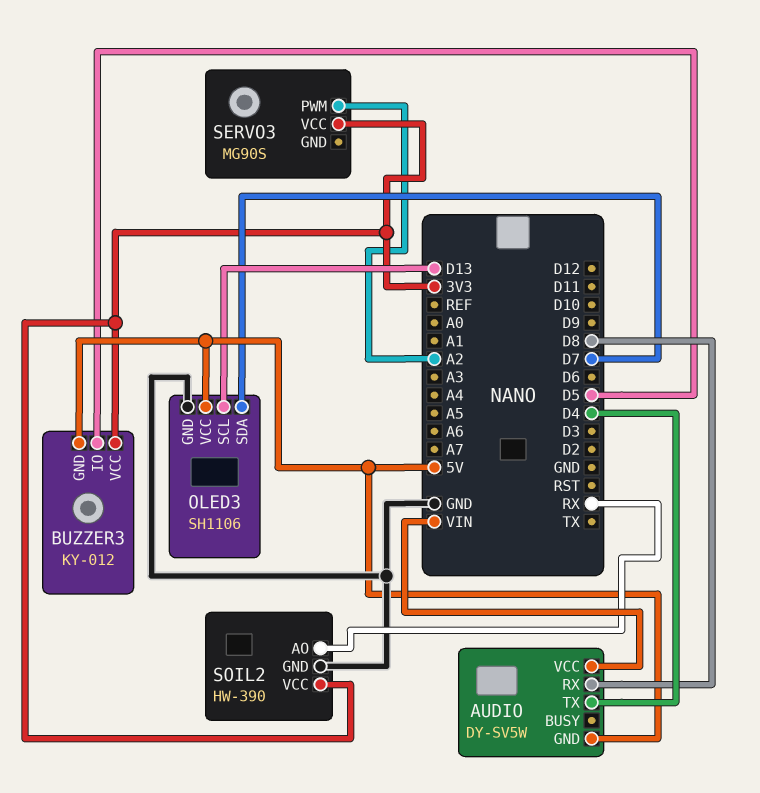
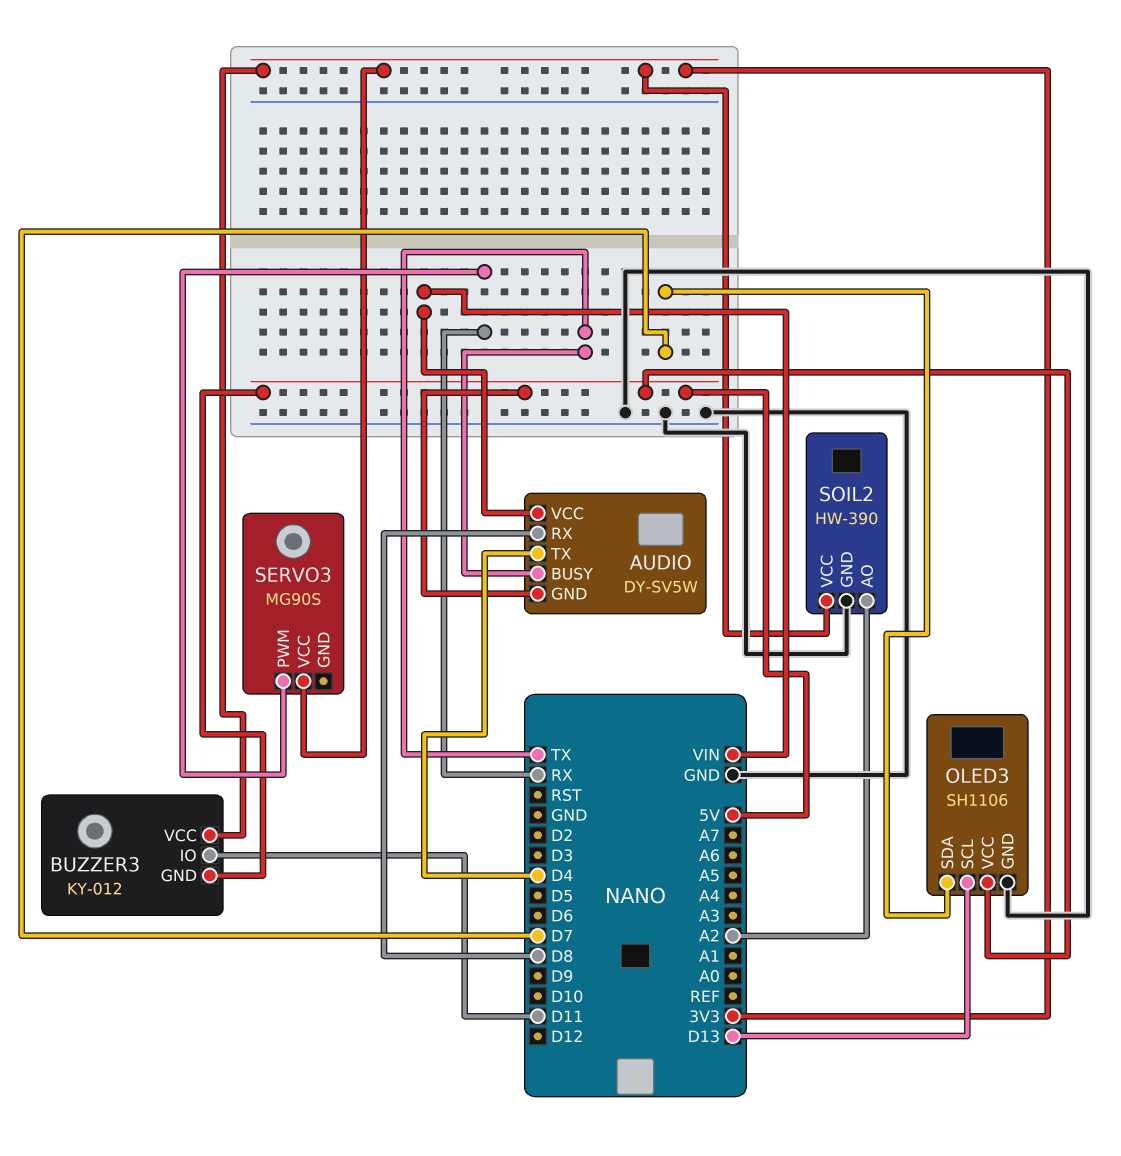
AUDIO pin BUSY: none -> TX
BUZZER3 pin IO: D5 -> D11
SERVO3 pin PWM: A2 -> RX
SOIL2 pin AO: RX -> A2

